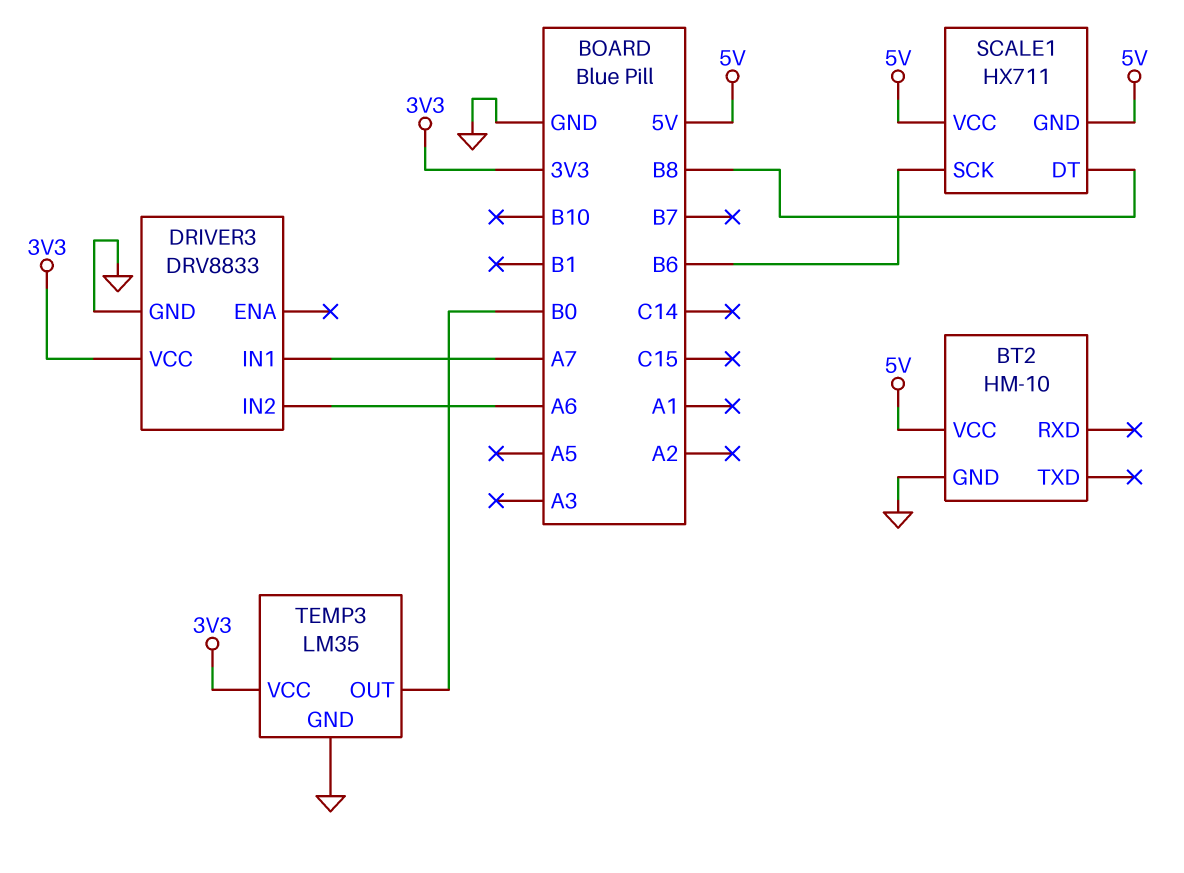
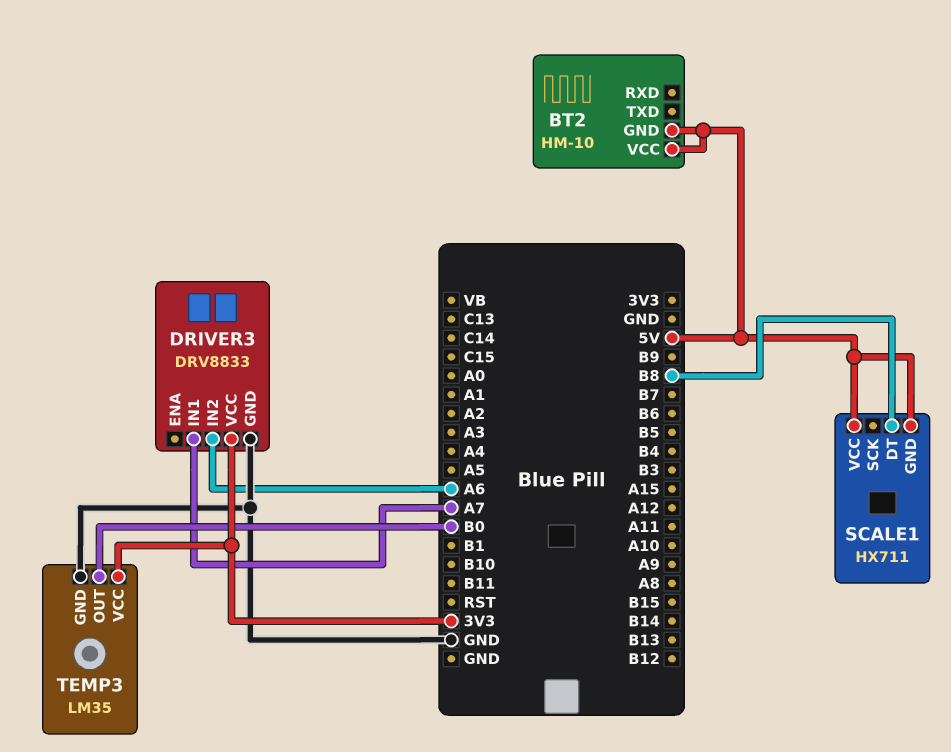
BT2 pin GND: GND -> 5V
SCALE1 pin SCK: B6 -> none

